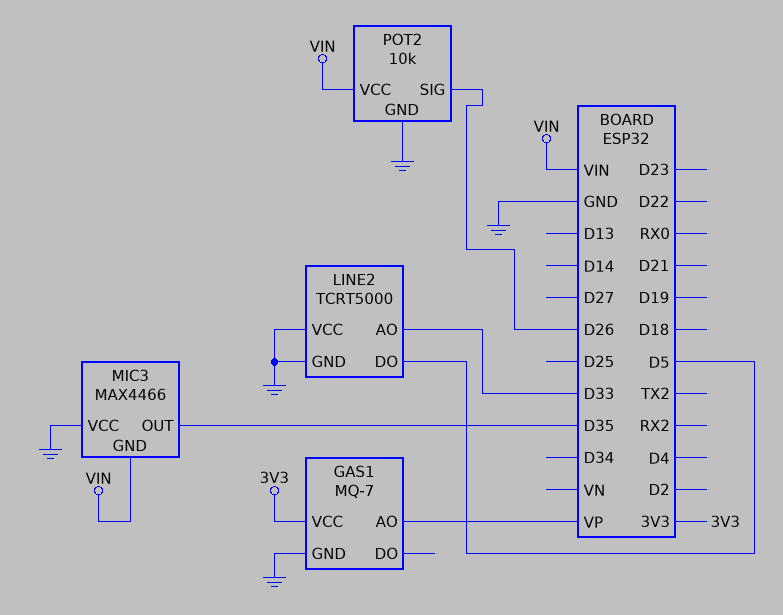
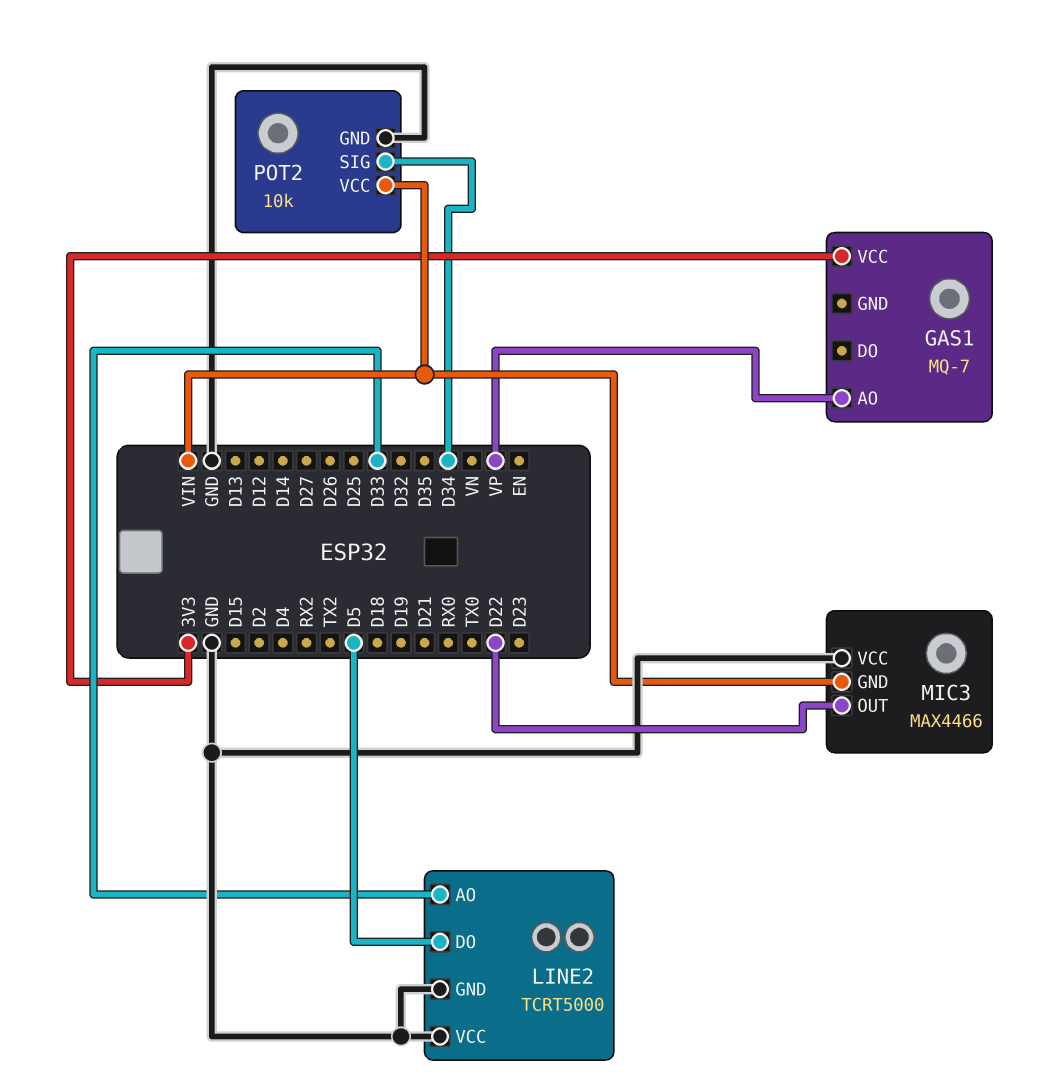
GAS1 pin GND: GND -> none
MIC3 pin OUT: D35 -> D22
POT2 pin SIG: D26 -> D34

